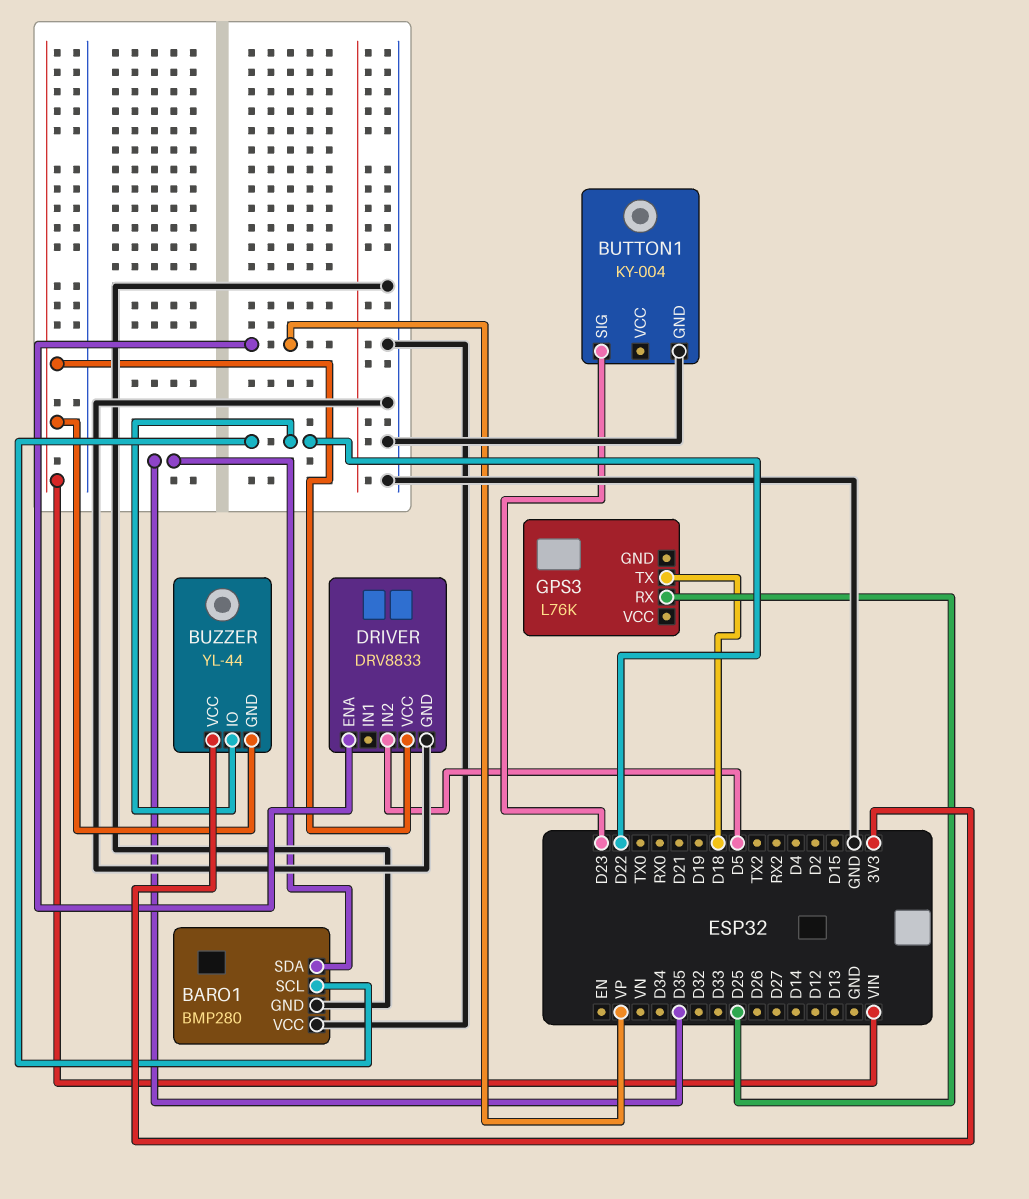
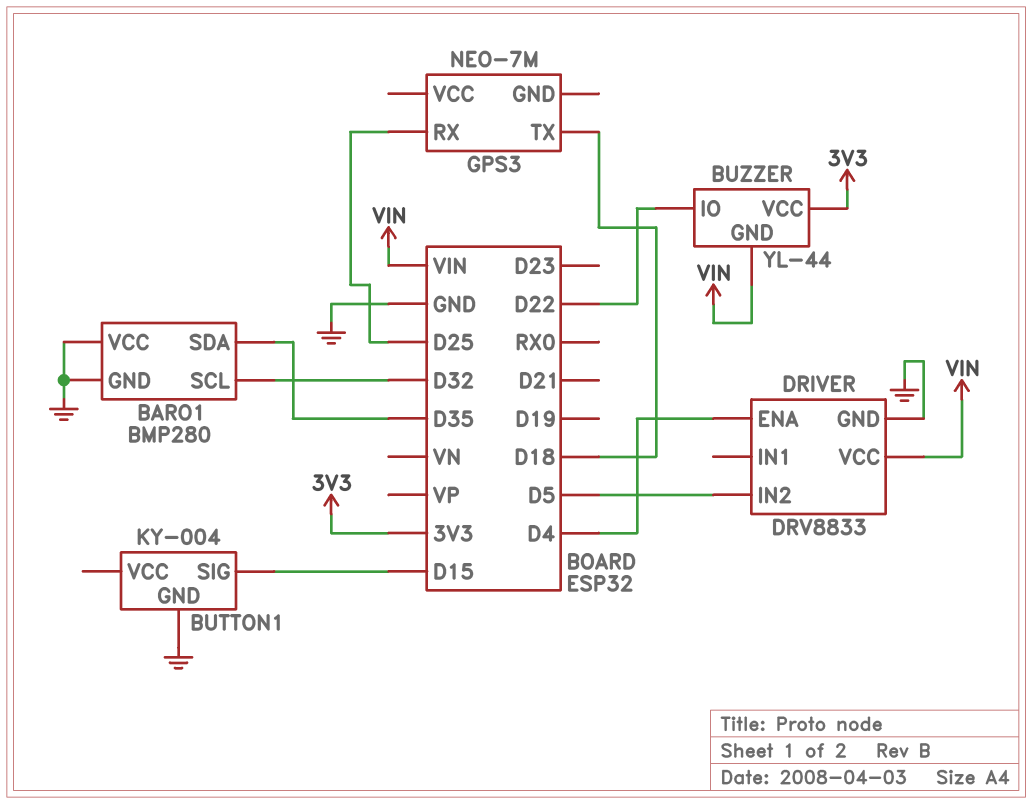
BARO1 pin SCL: D22 -> D32
BUTTON1 pin SIG: D23 -> D15
DRIVER pin ENA: VP -> D4
GPS3: L76K -> NEO-7M

